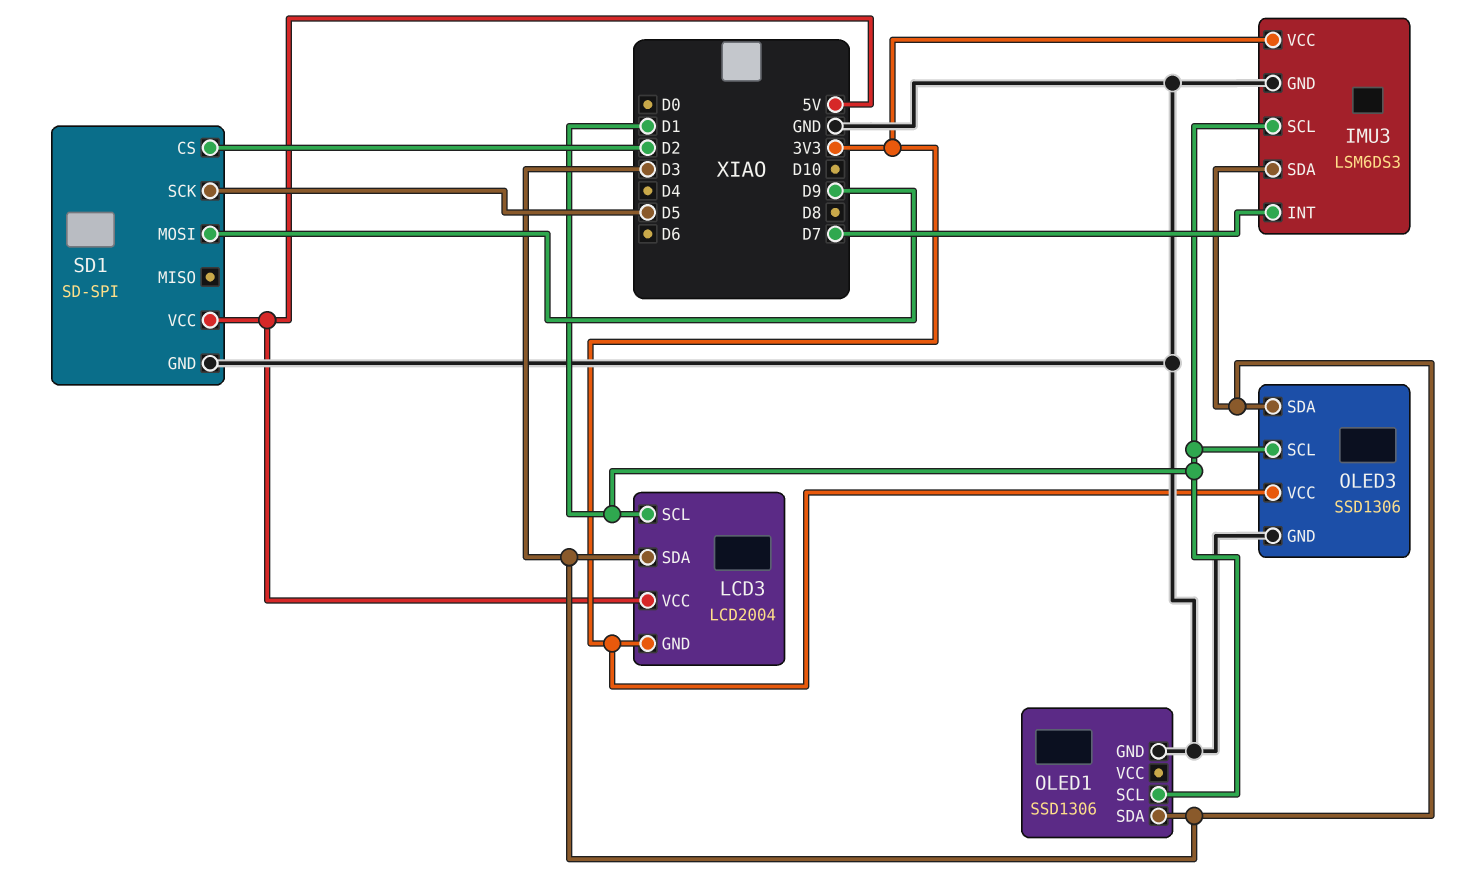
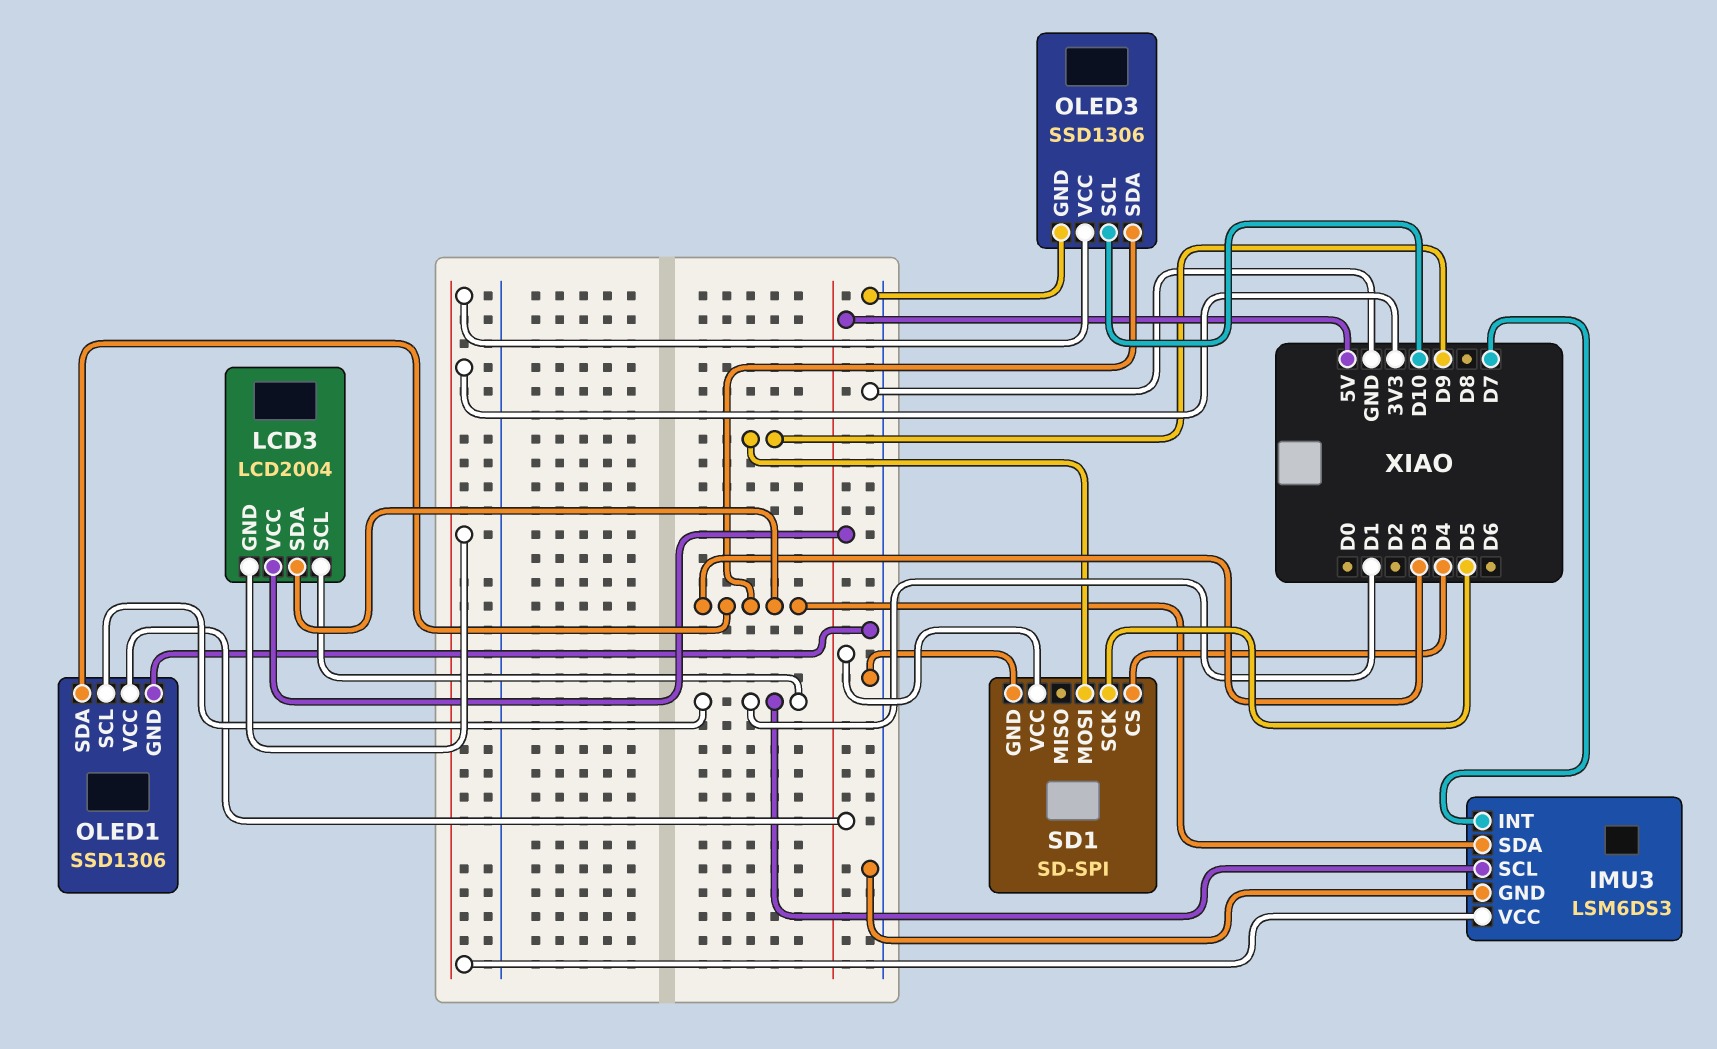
OLED1 pin VCC: none -> 5V
OLED3 pin SCL: D1 -> D10
SD1 pin CS: D2 -> D4

